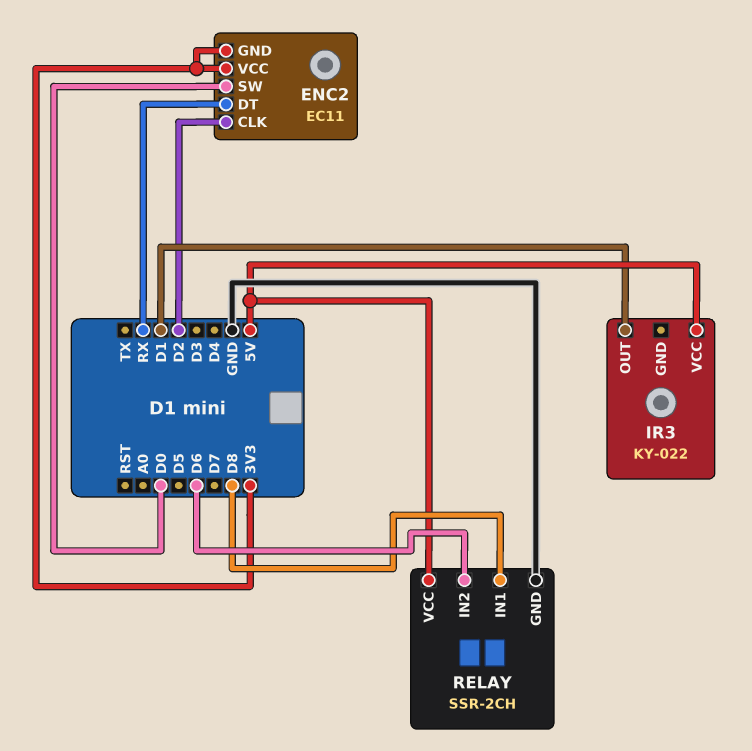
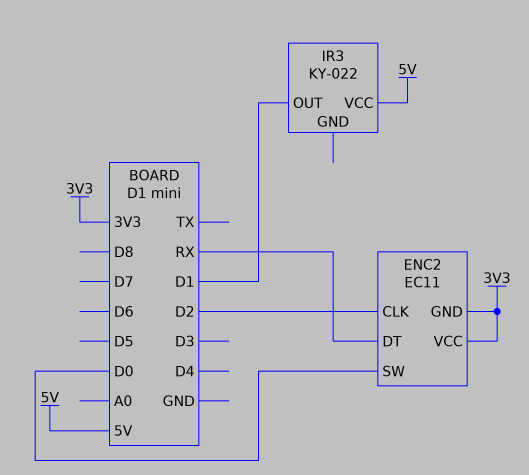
RELAY: SSR-2CH -> none
RELAY pin GND: GND -> none
RELAY pin IN1: D8 -> none
RELAY pin IN2: D6 -> none
RELAY pin VCC: 5V -> none

